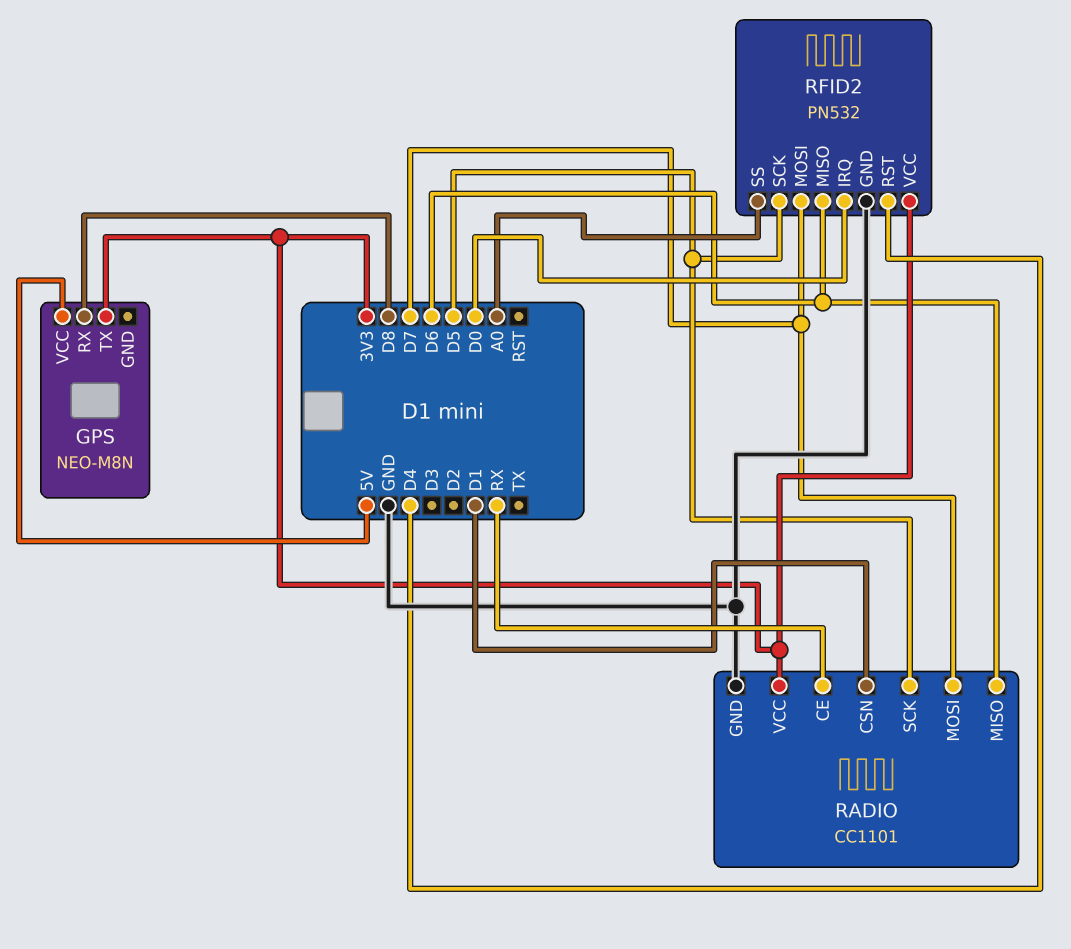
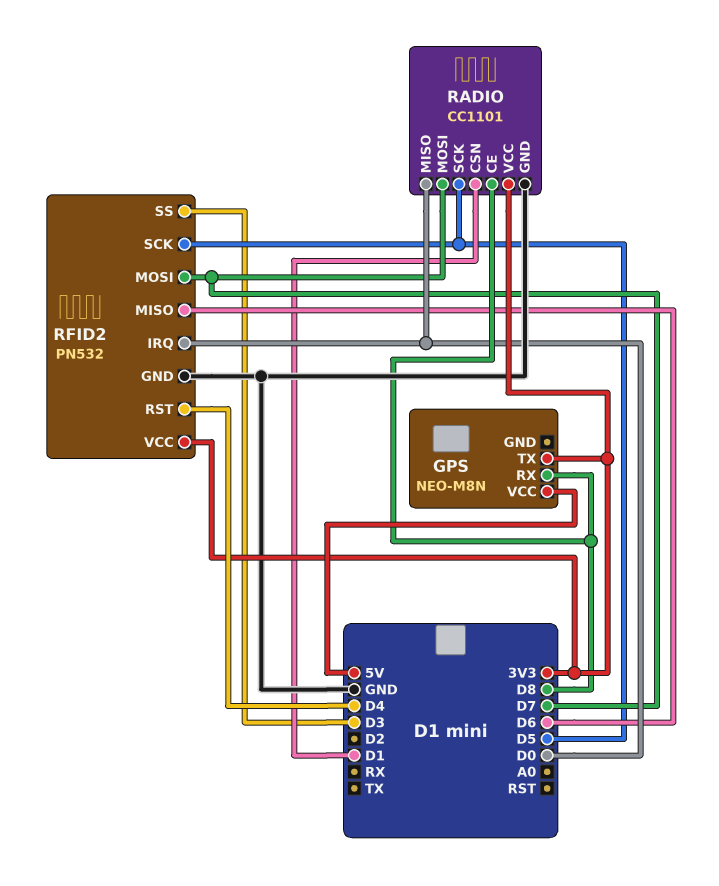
RADIO pin CE: RX -> D8
RADIO pin MISO: D6 -> D0
RFID2 pin SS: A0 -> D3

